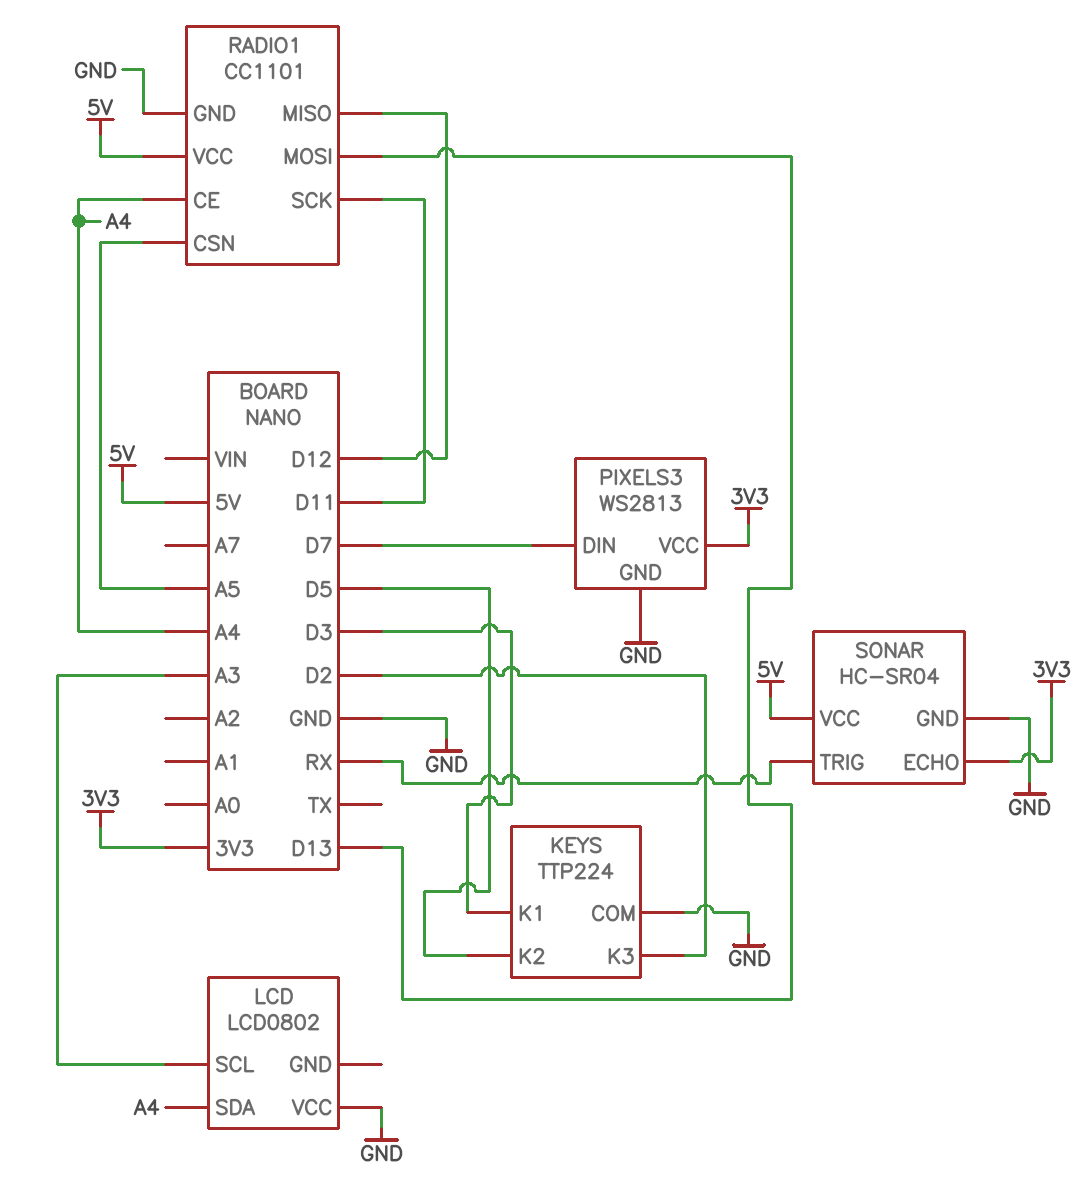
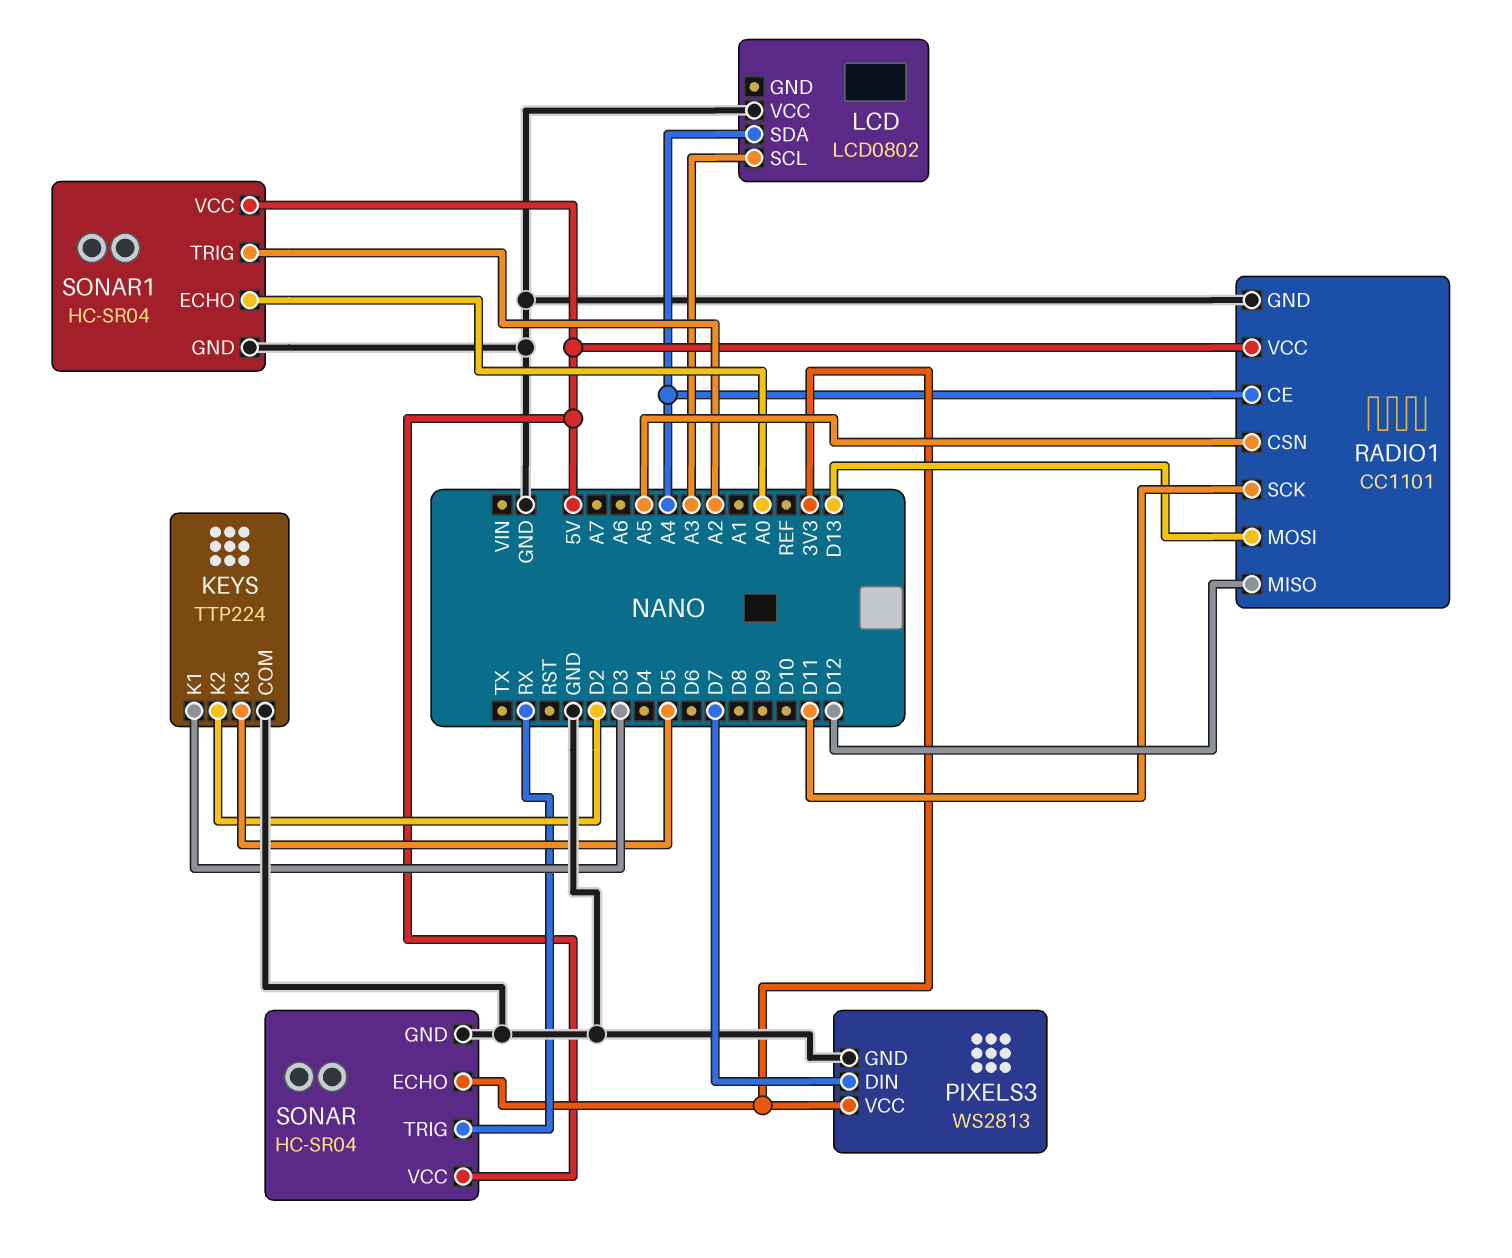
KEYS pin K2: D5 -> D2
KEYS pin K3: D2 -> D5
SONAR1: none -> HC-SR04
SONAR1 pin ECHO: none -> A0
SONAR1 pin GND: none -> GND
SONAR1 pin TRIG: none -> A2
SONAR1 pin VCC: none -> 5V

